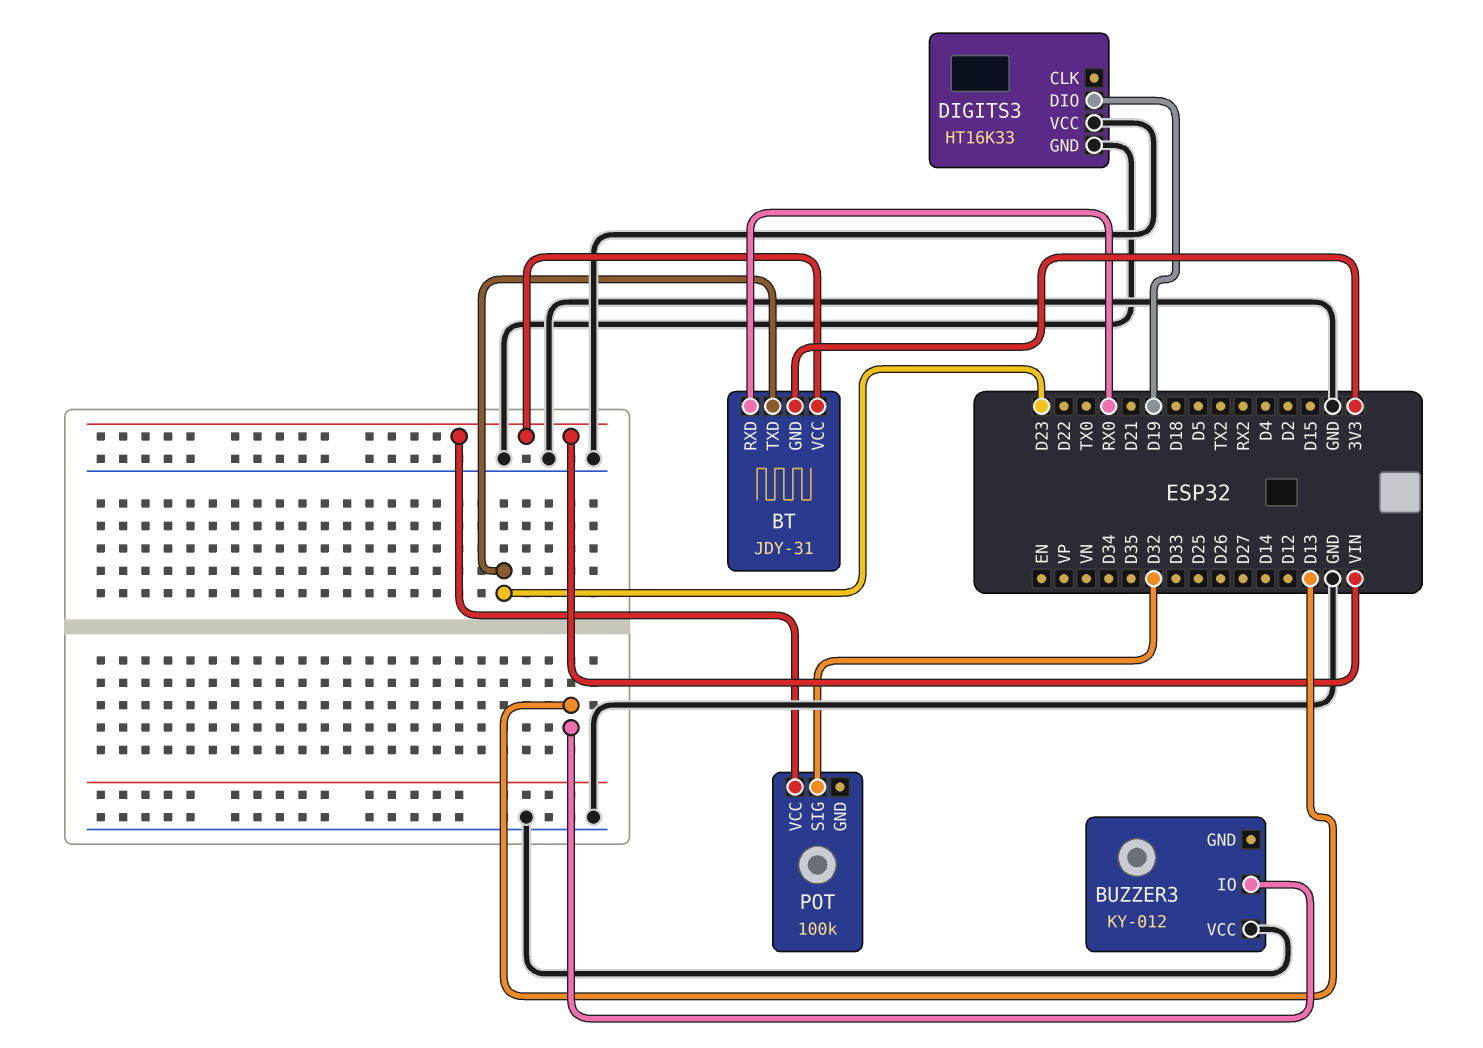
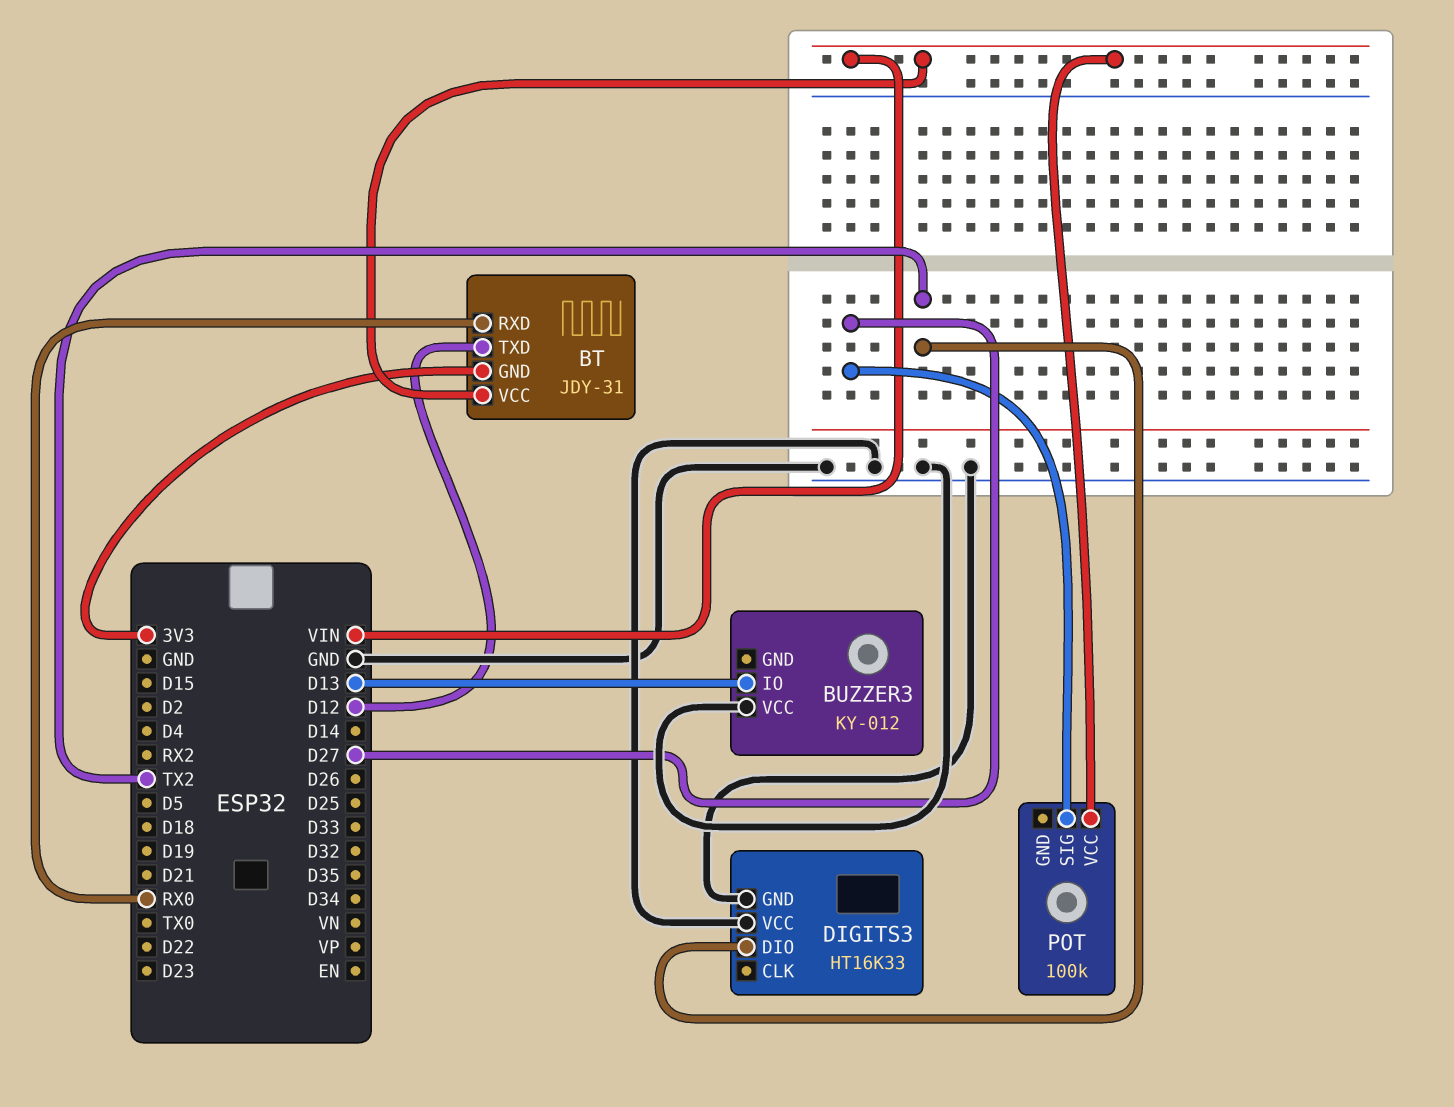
BT pin TXD: D23 -> D12
DIGITS3 pin DIO: D19 -> TX2
POT pin SIG: D32 -> D27

